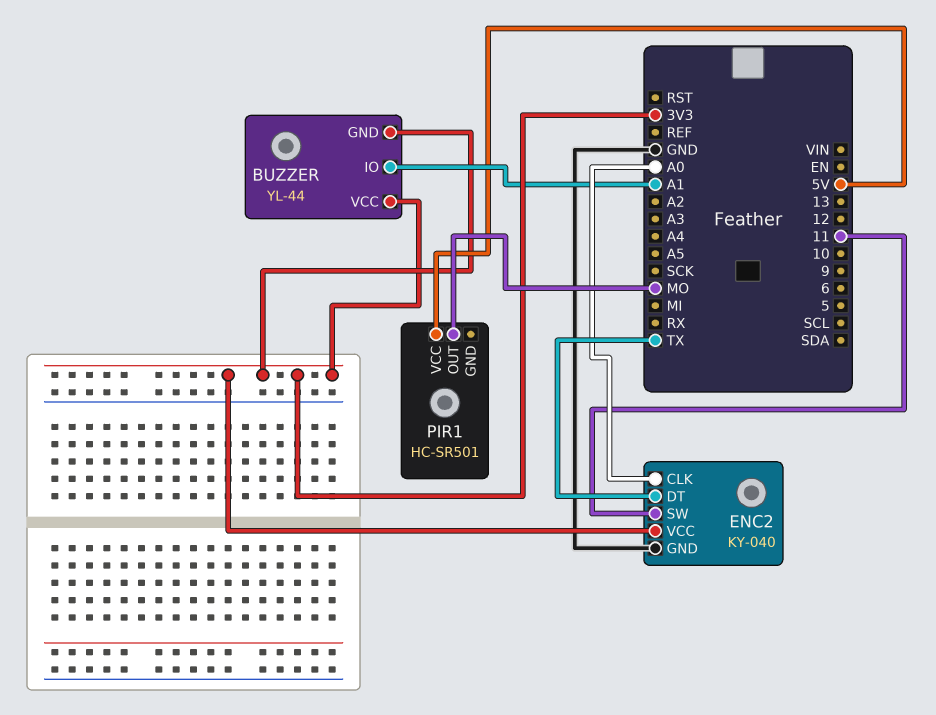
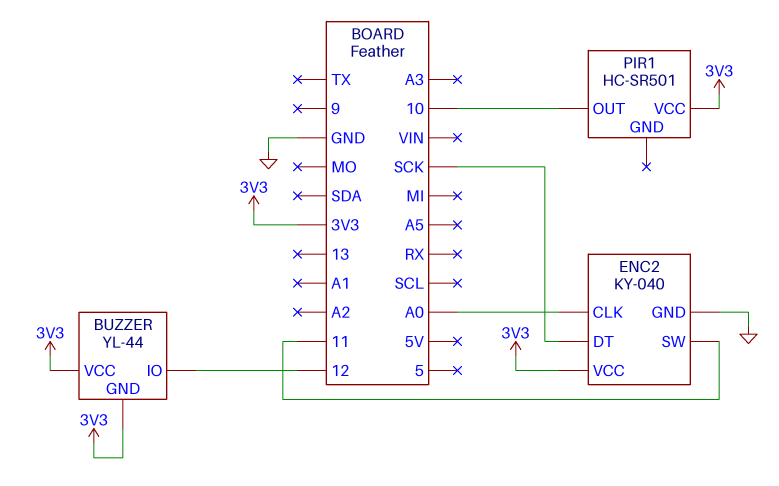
BUZZER pin IO: A1 -> 12
ENC2 pin DT: TX -> SCK
PIR1 pin OUT: MO -> 10
PIR1 pin VCC: 5V -> 3V3

